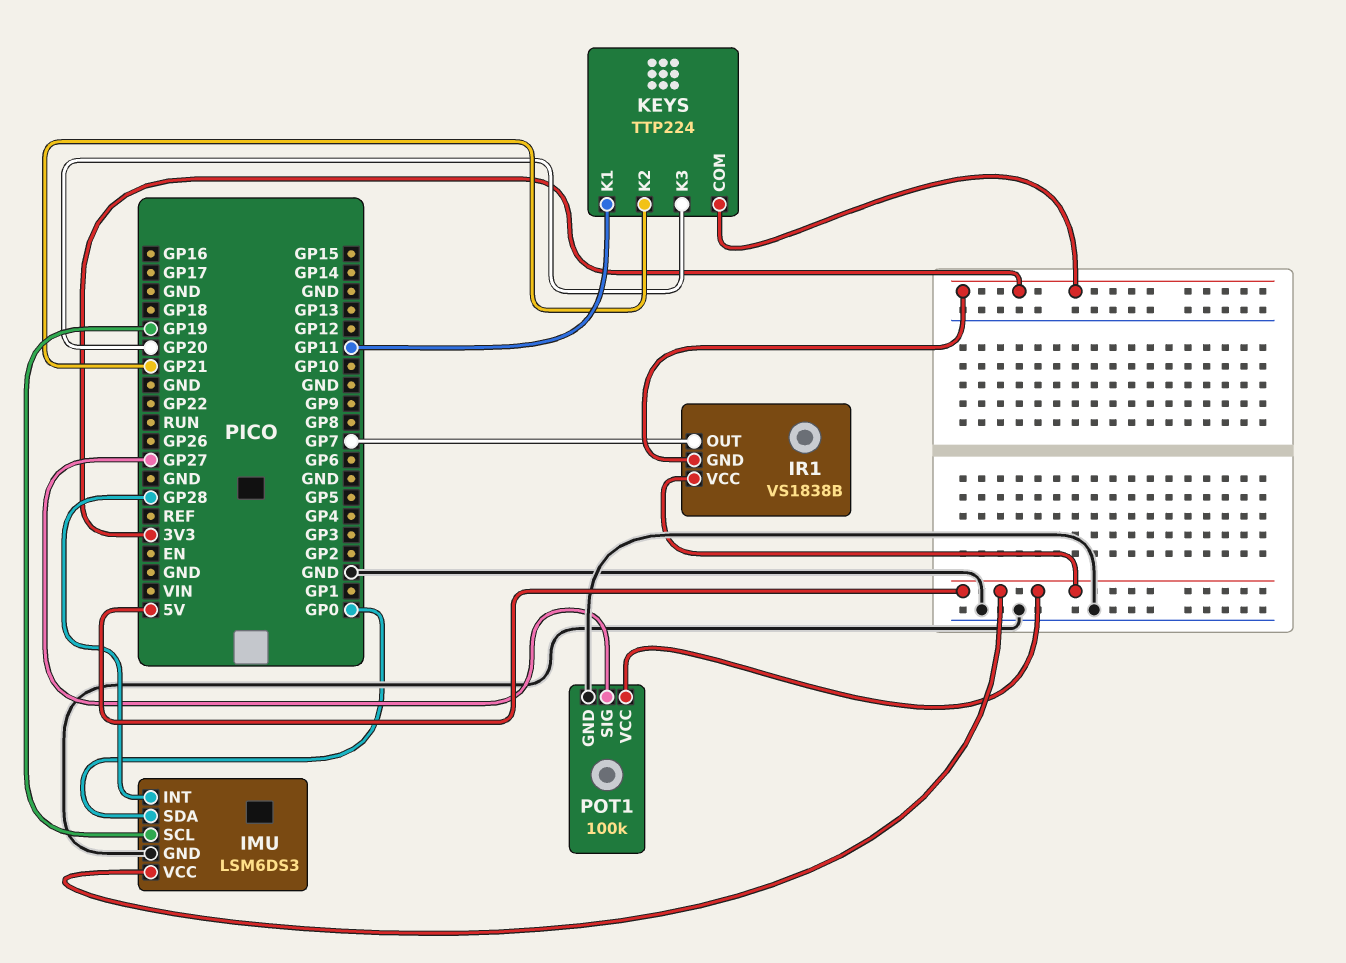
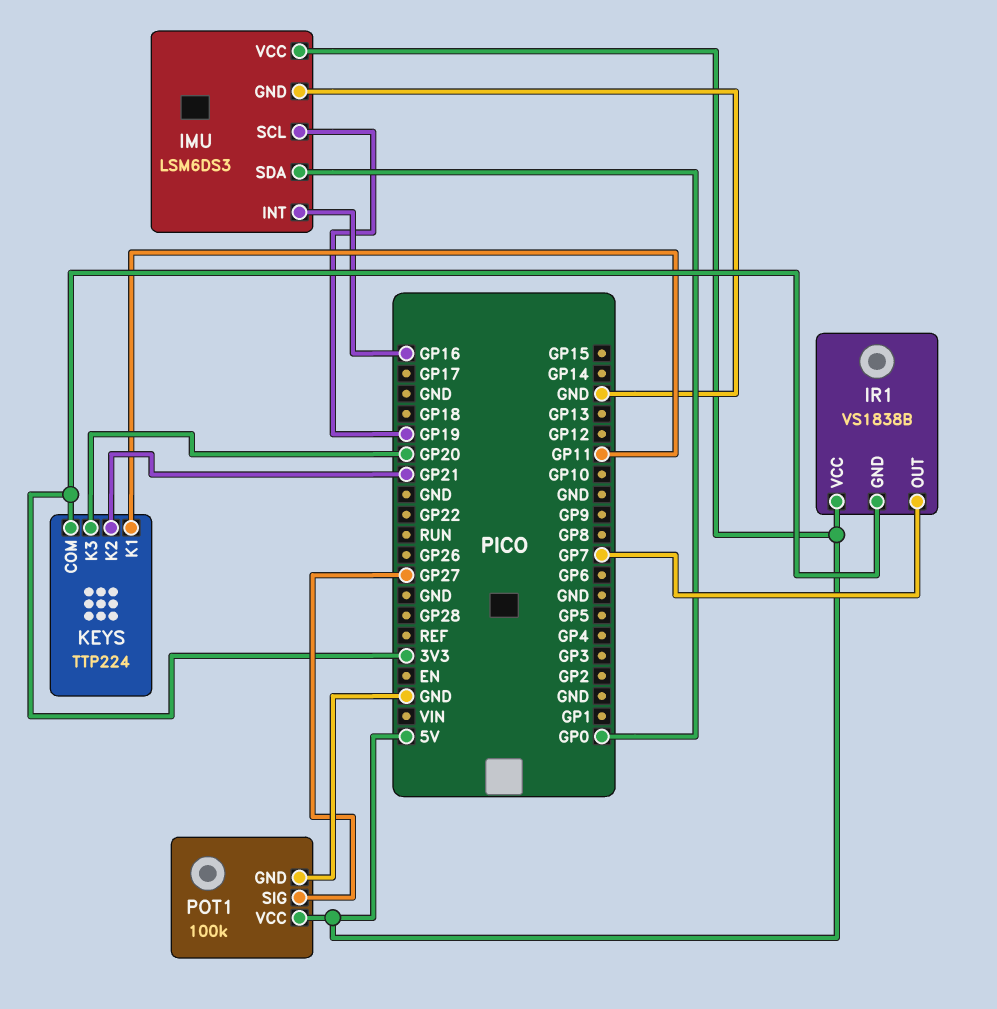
IMU pin INT: GP28 -> GP16

